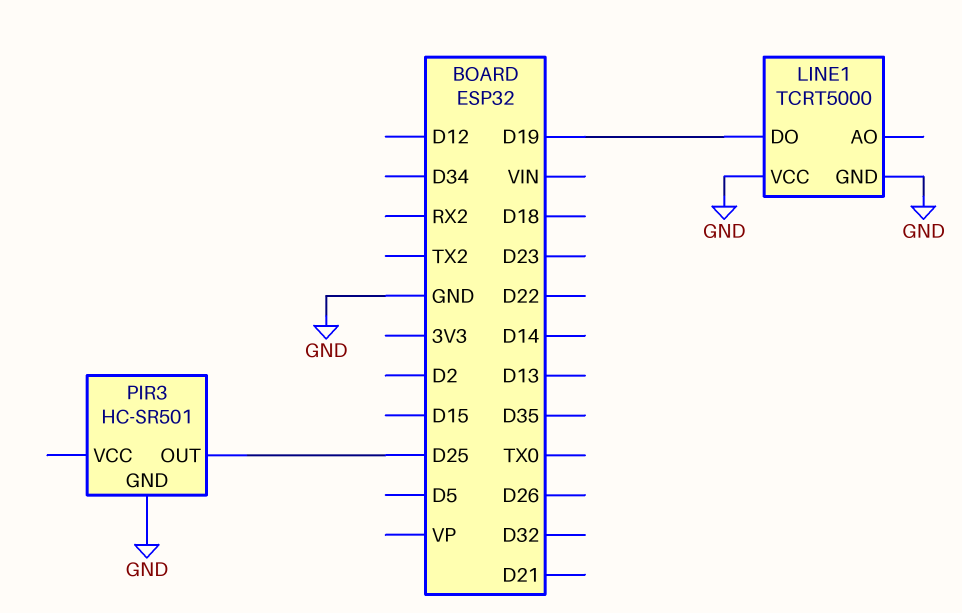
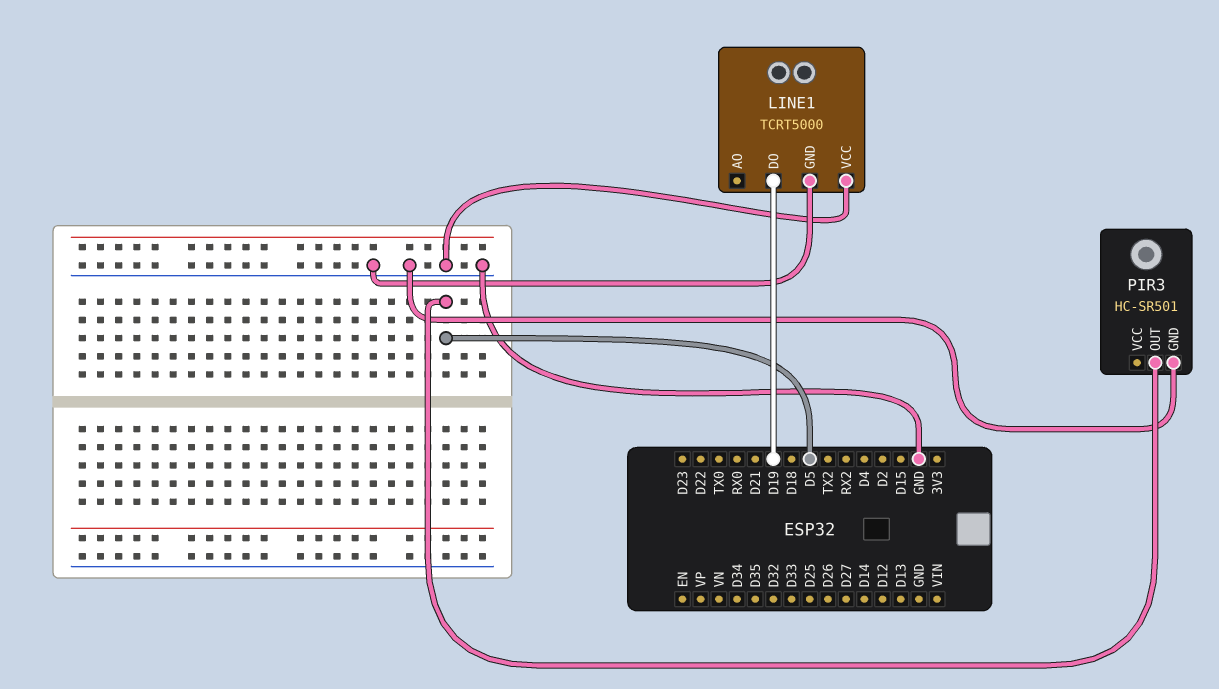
PIR3 pin OUT: D25 -> D5

